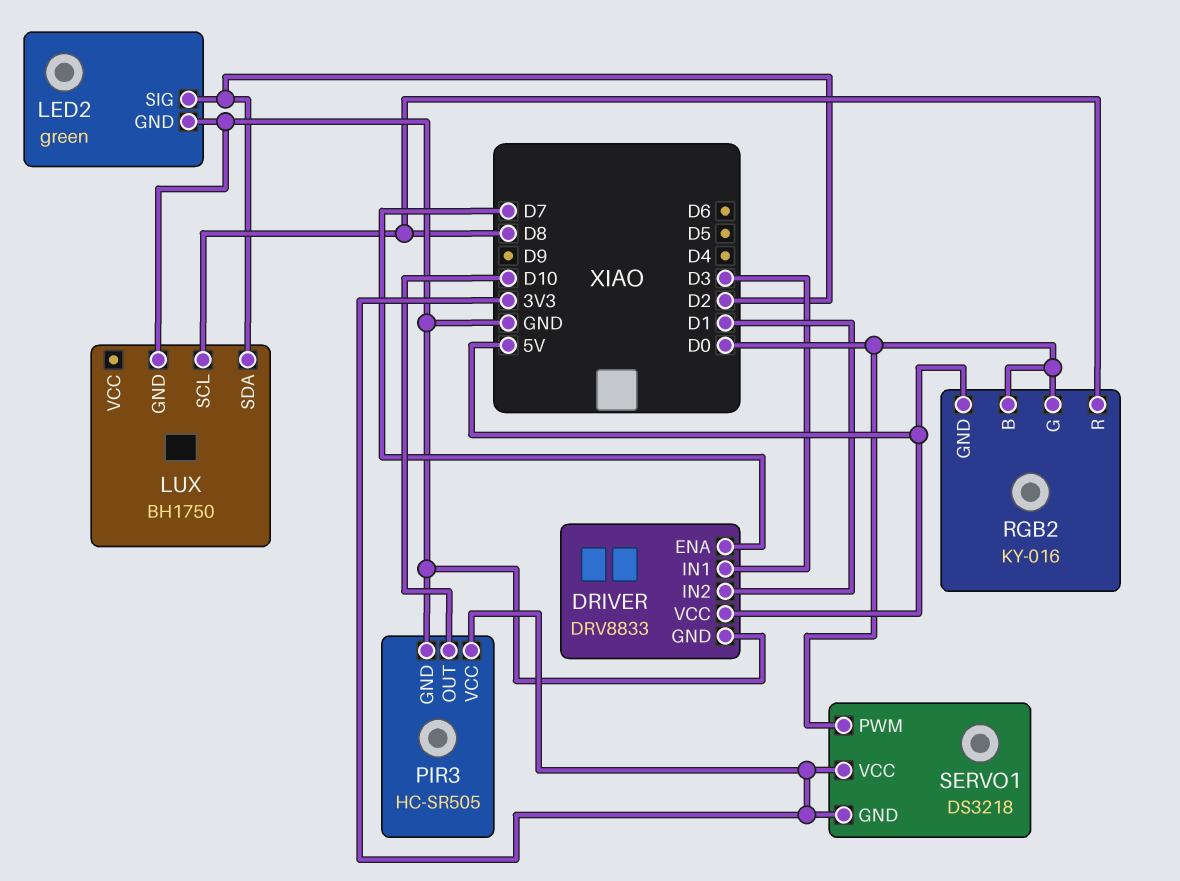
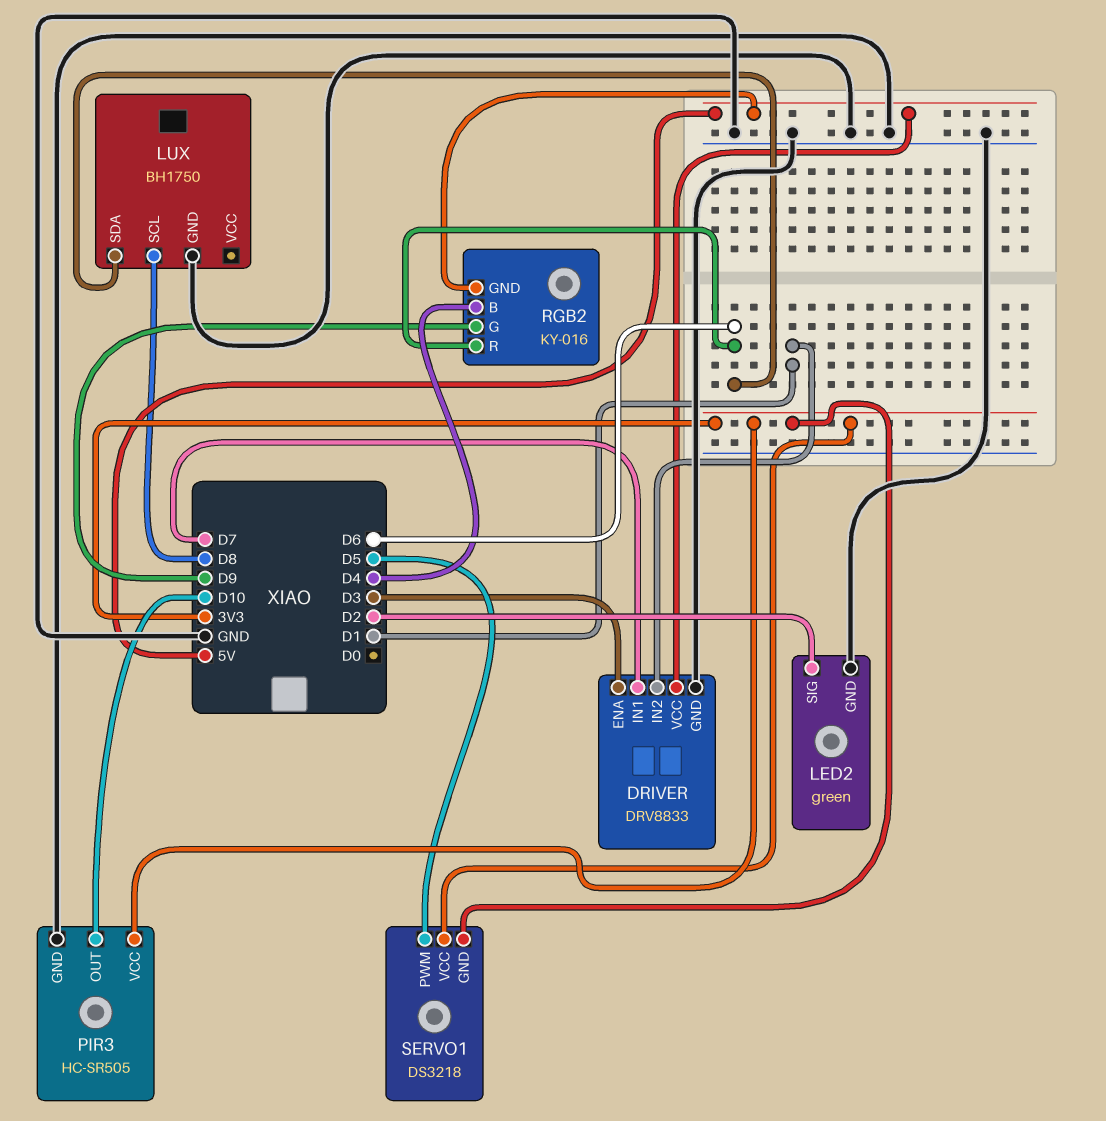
DRIVER pin ENA: D7 -> D3
DRIVER pin IN1: D3 -> D7
LUX pin SDA: D2 -> D6
RGB2 pin B: D0 -> D4
RGB2 pin G: D0 -> D9
RGB2 pin R: D8 -> D6
SERVO1 pin PWM: D0 -> D5

